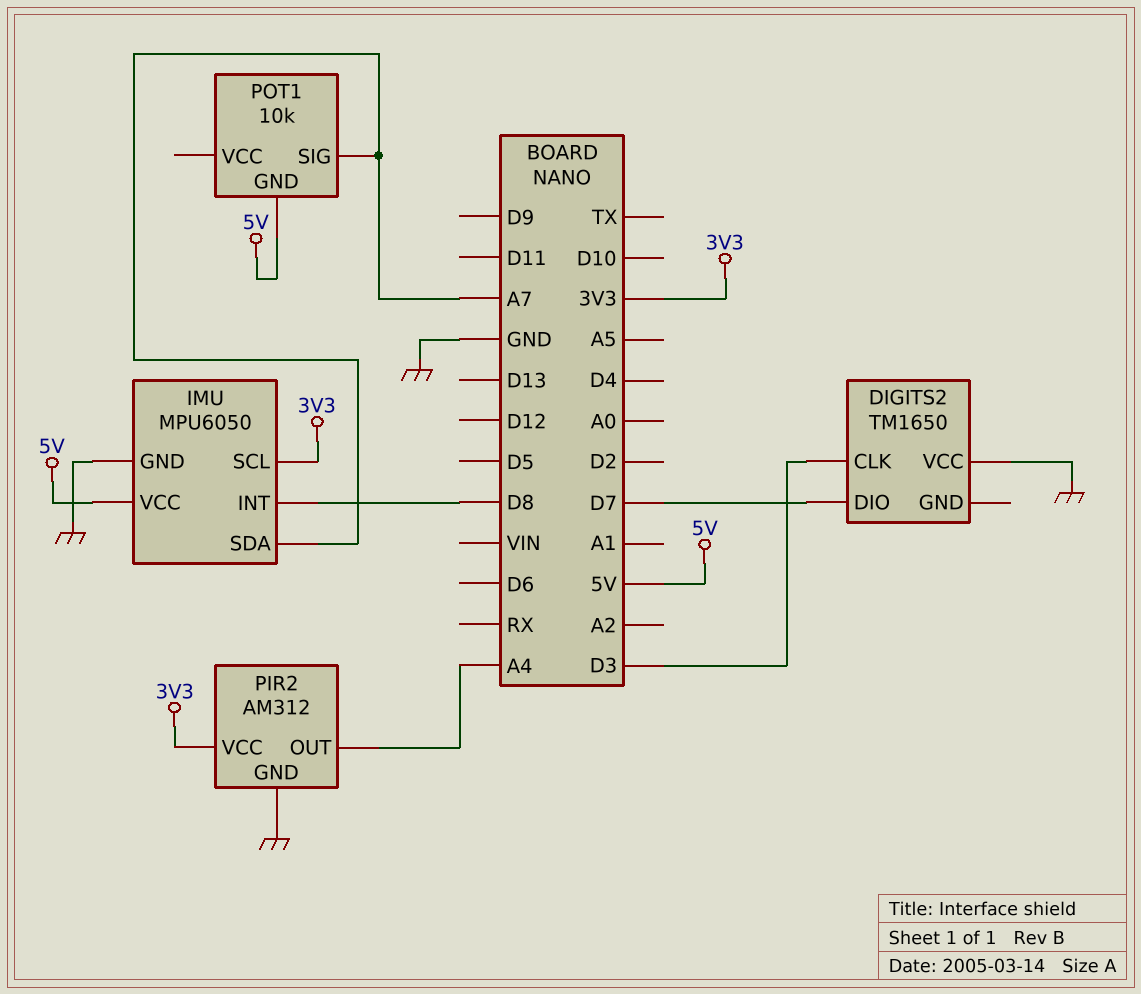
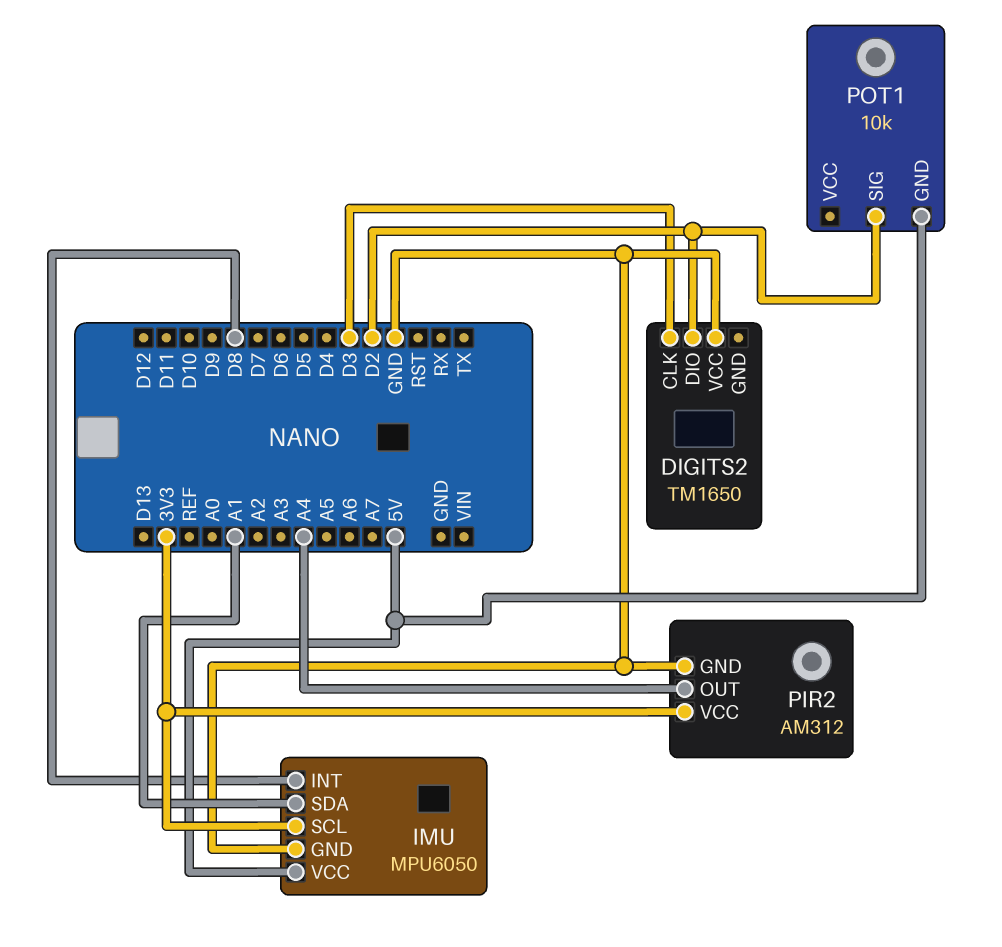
DIGITS2 pin DIO: D7 -> D2
IMU pin SDA: A7 -> A1
POT1 pin SIG: A7 -> D2

